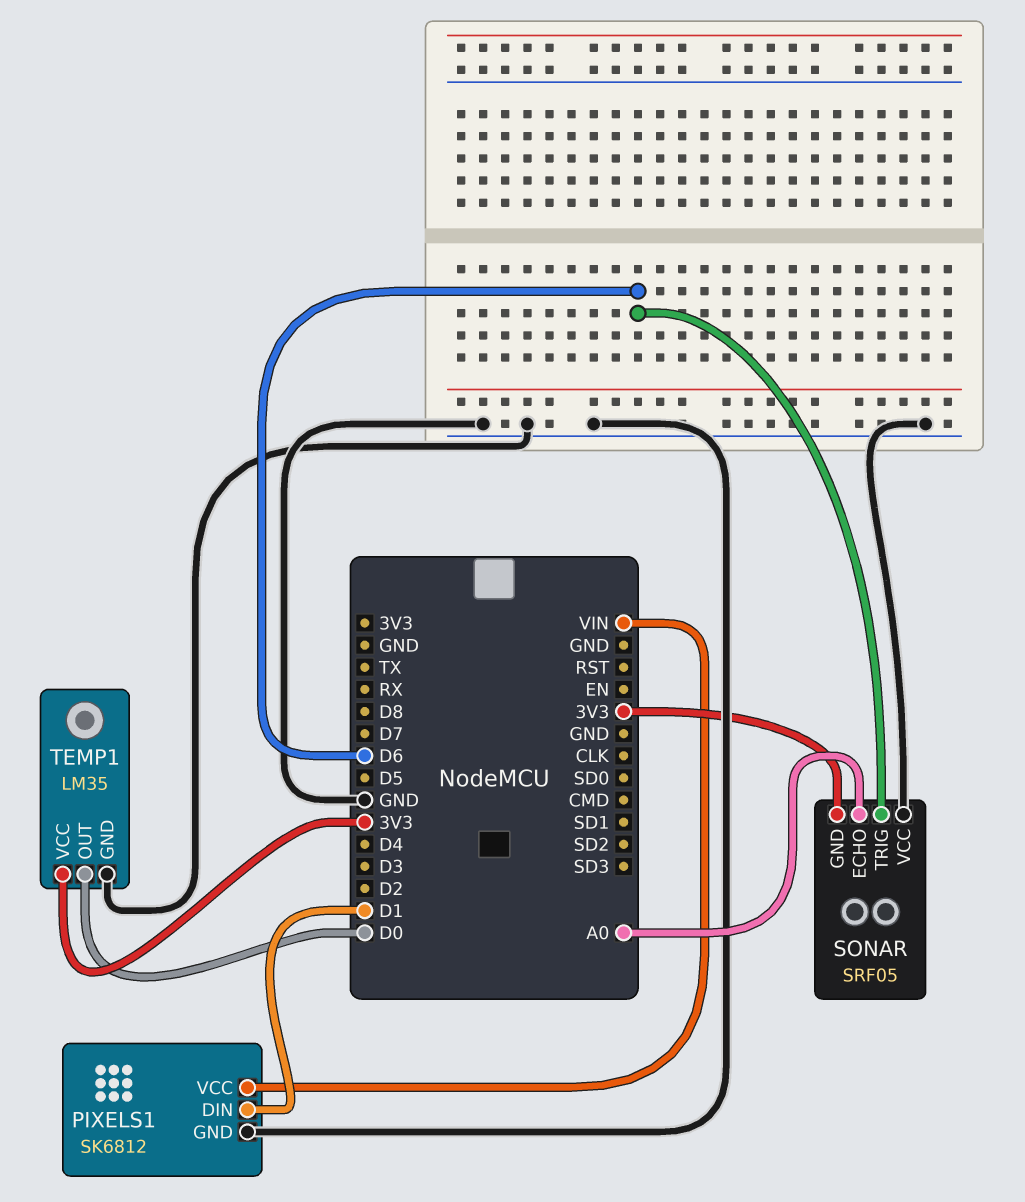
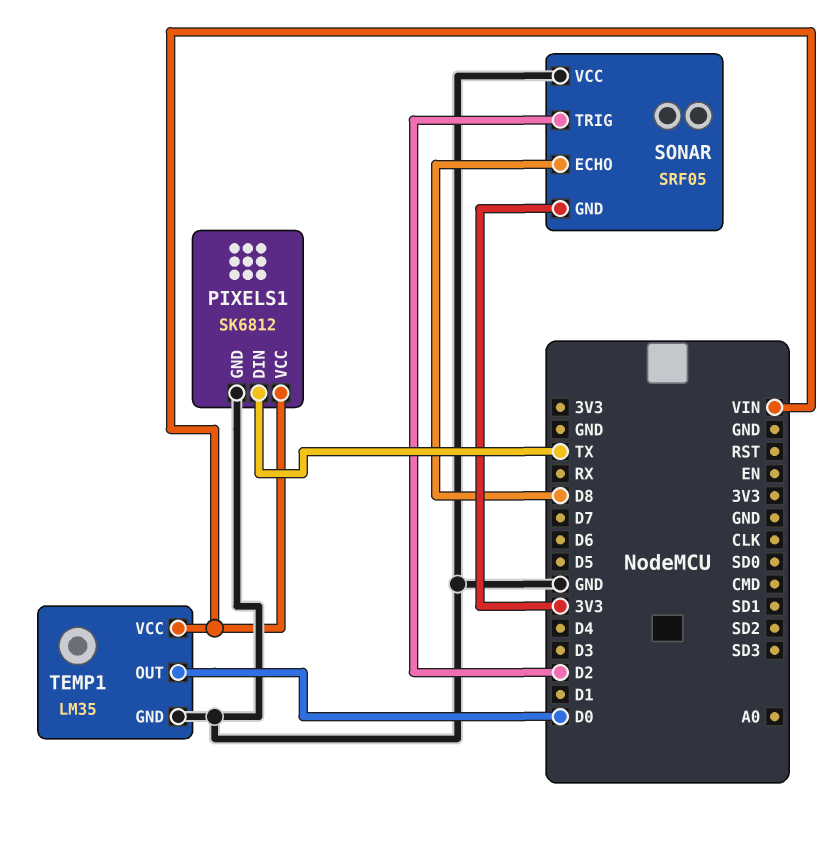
PIXELS1 pin DIN: D1 -> TX
SONAR pin ECHO: A0 -> D8
SONAR pin TRIG: D6 -> D2
TEMP1 pin VCC: 3V3 -> VIN

